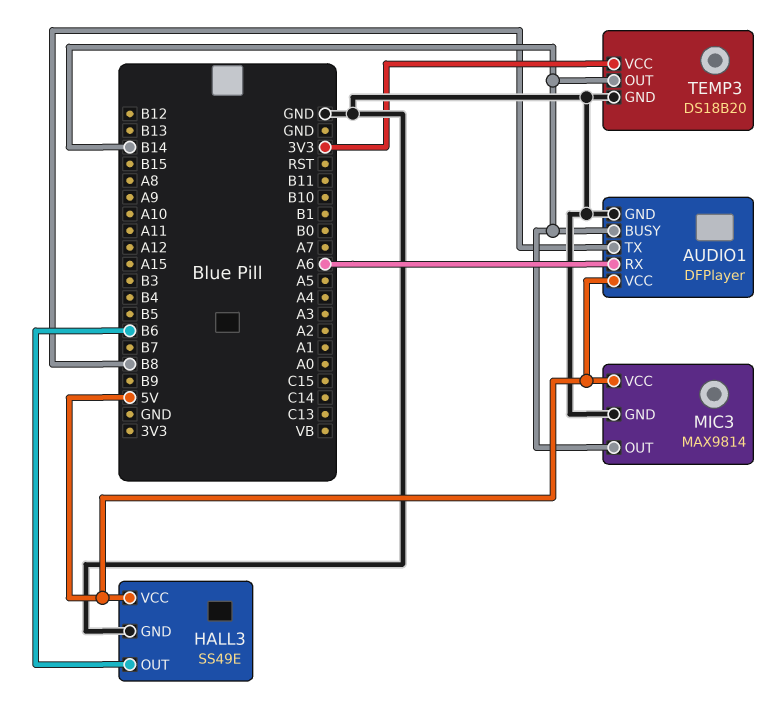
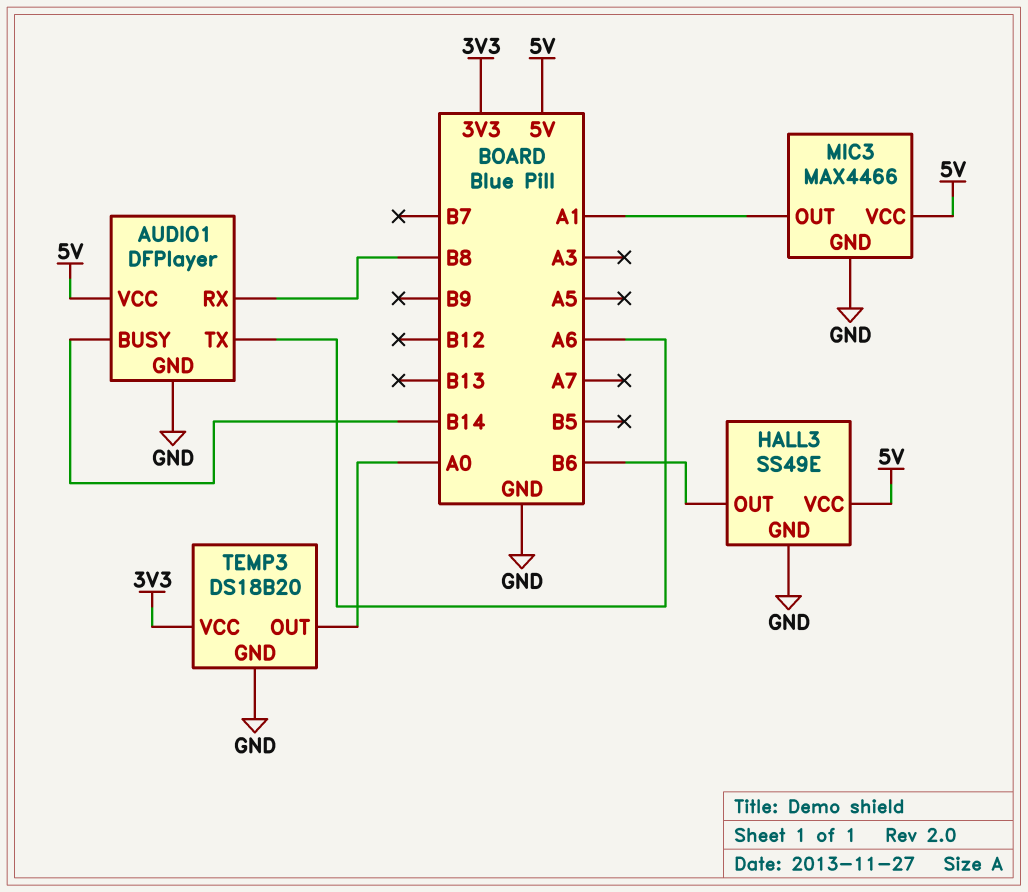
AUDIO1 pin RX: A6 -> B8
AUDIO1 pin TX: B8 -> A6
MIC3: MAX9814 -> MAX4466
MIC3 pin OUT: B14 -> A1
TEMP3 pin OUT: B14 -> A0

